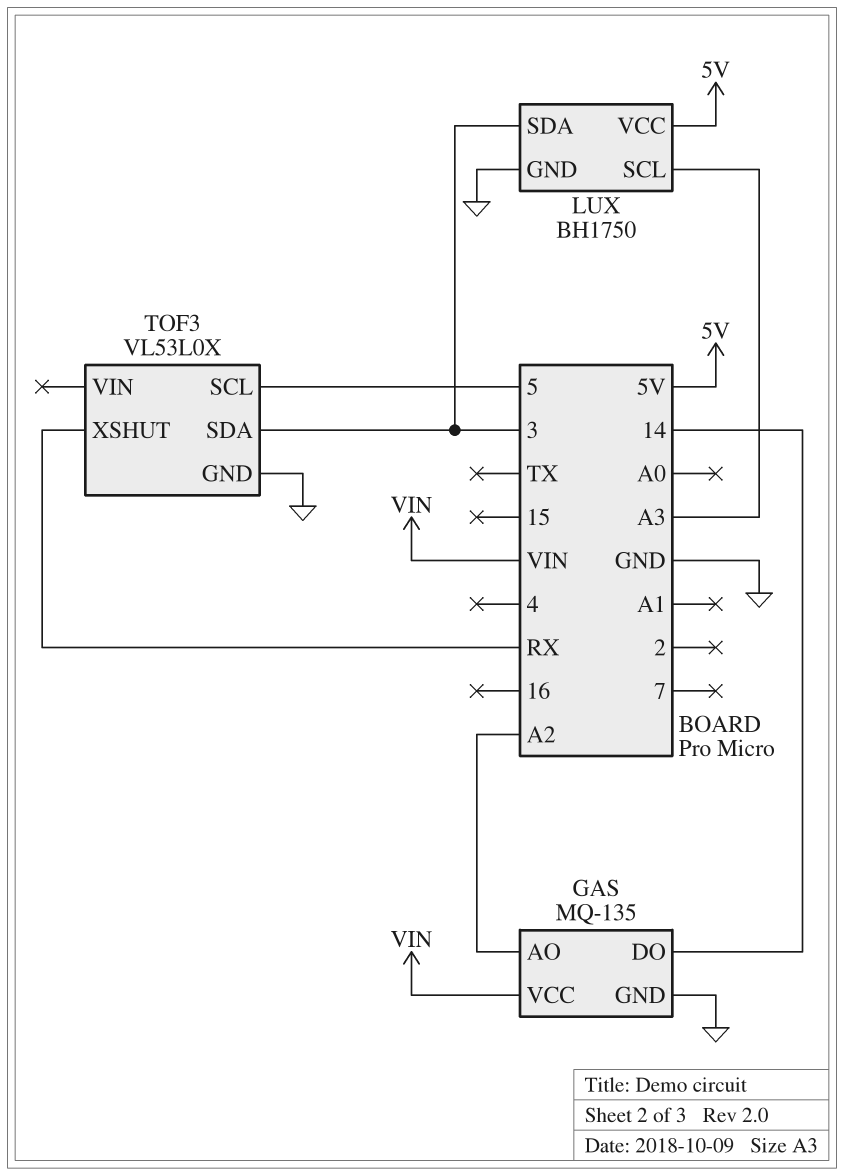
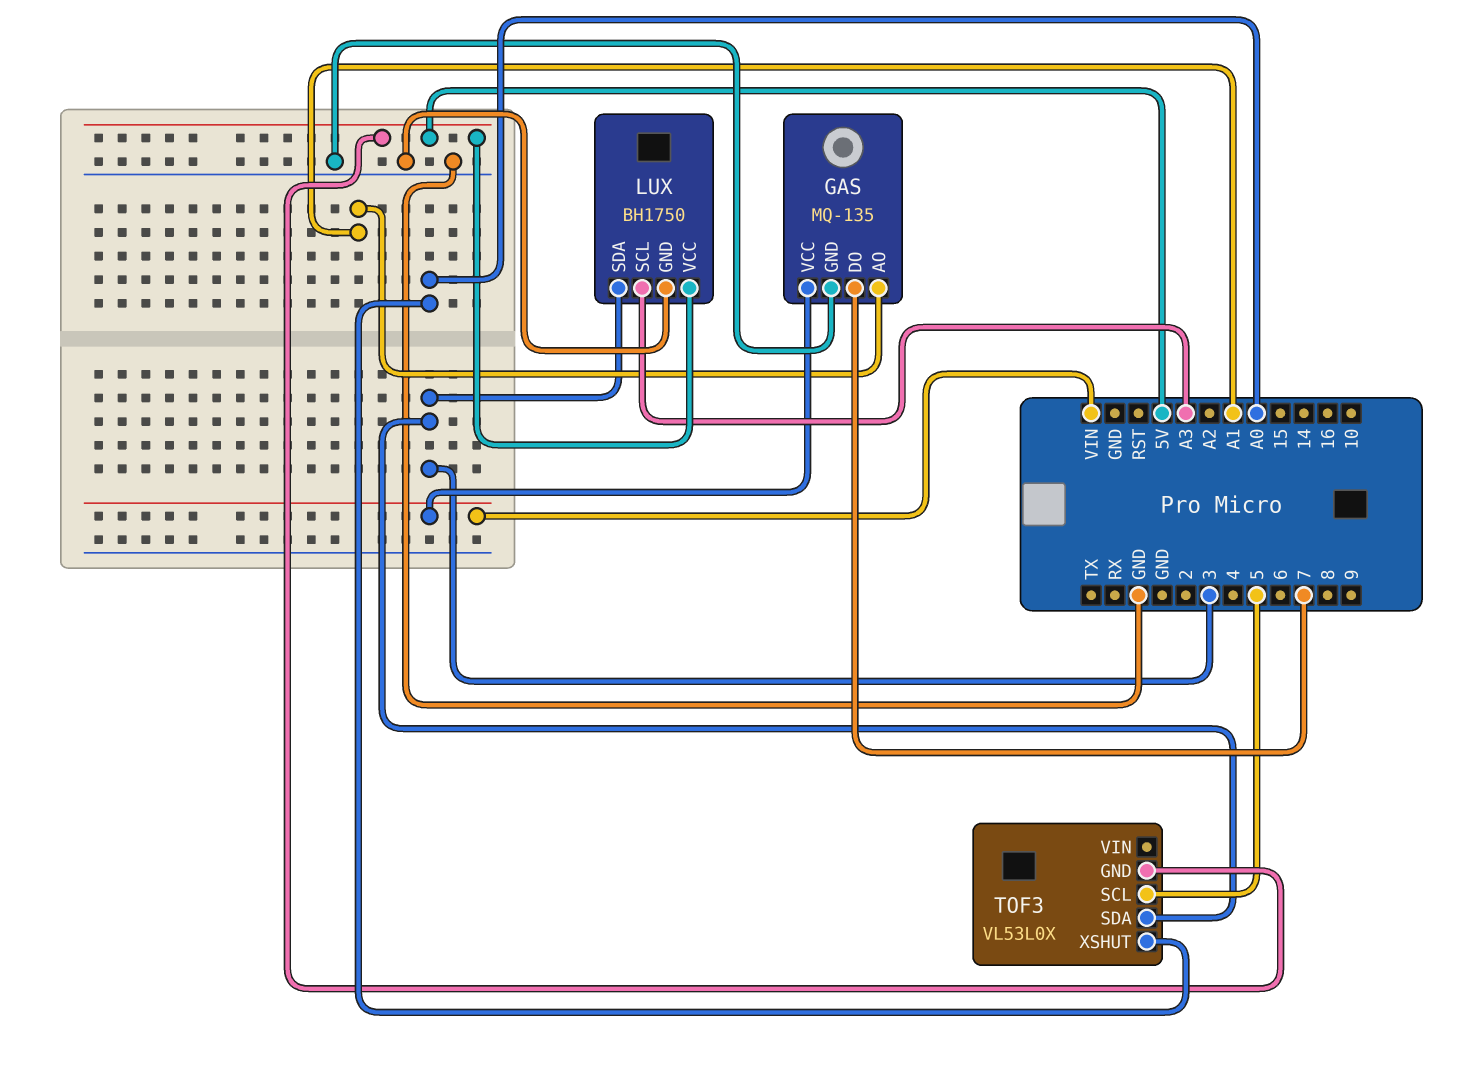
GAS pin AO: A2 -> A1
GAS pin DO: 14 -> 7
TOF3 pin GND: GND -> 5V
TOF3 pin XSHUT: RX -> A0

